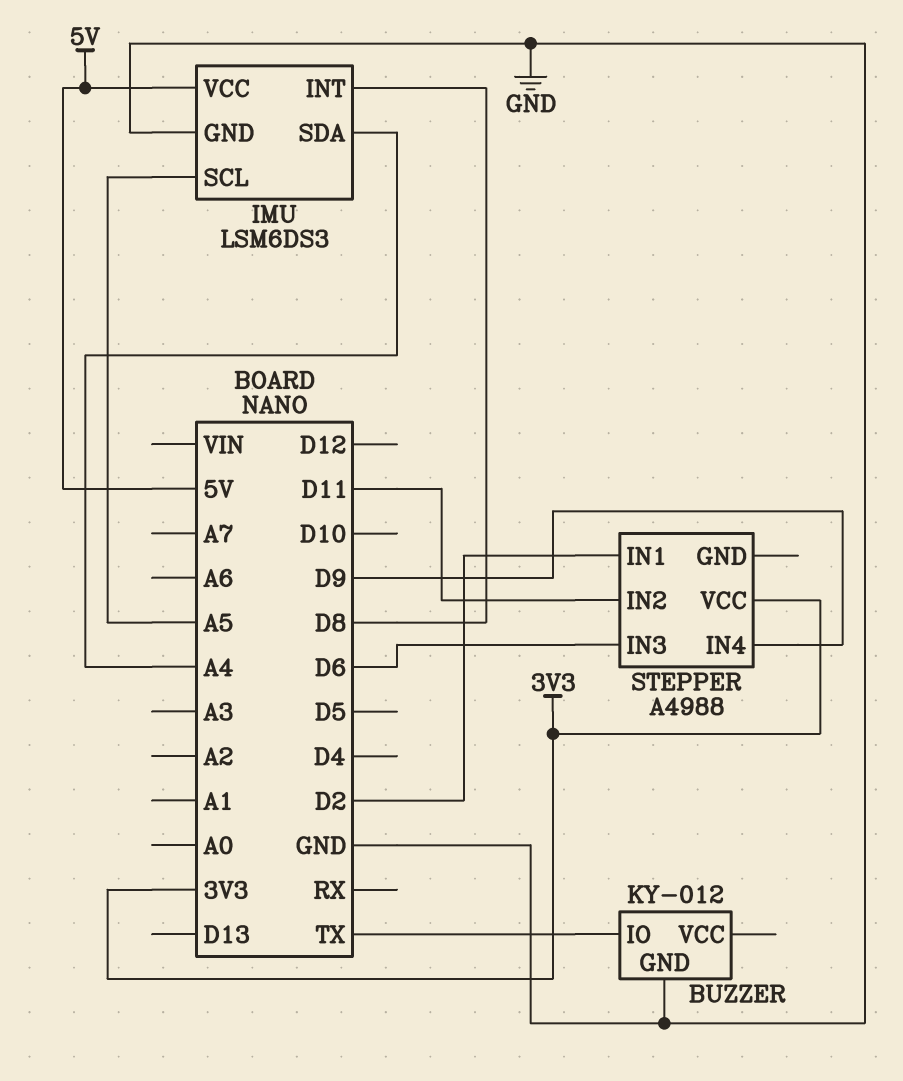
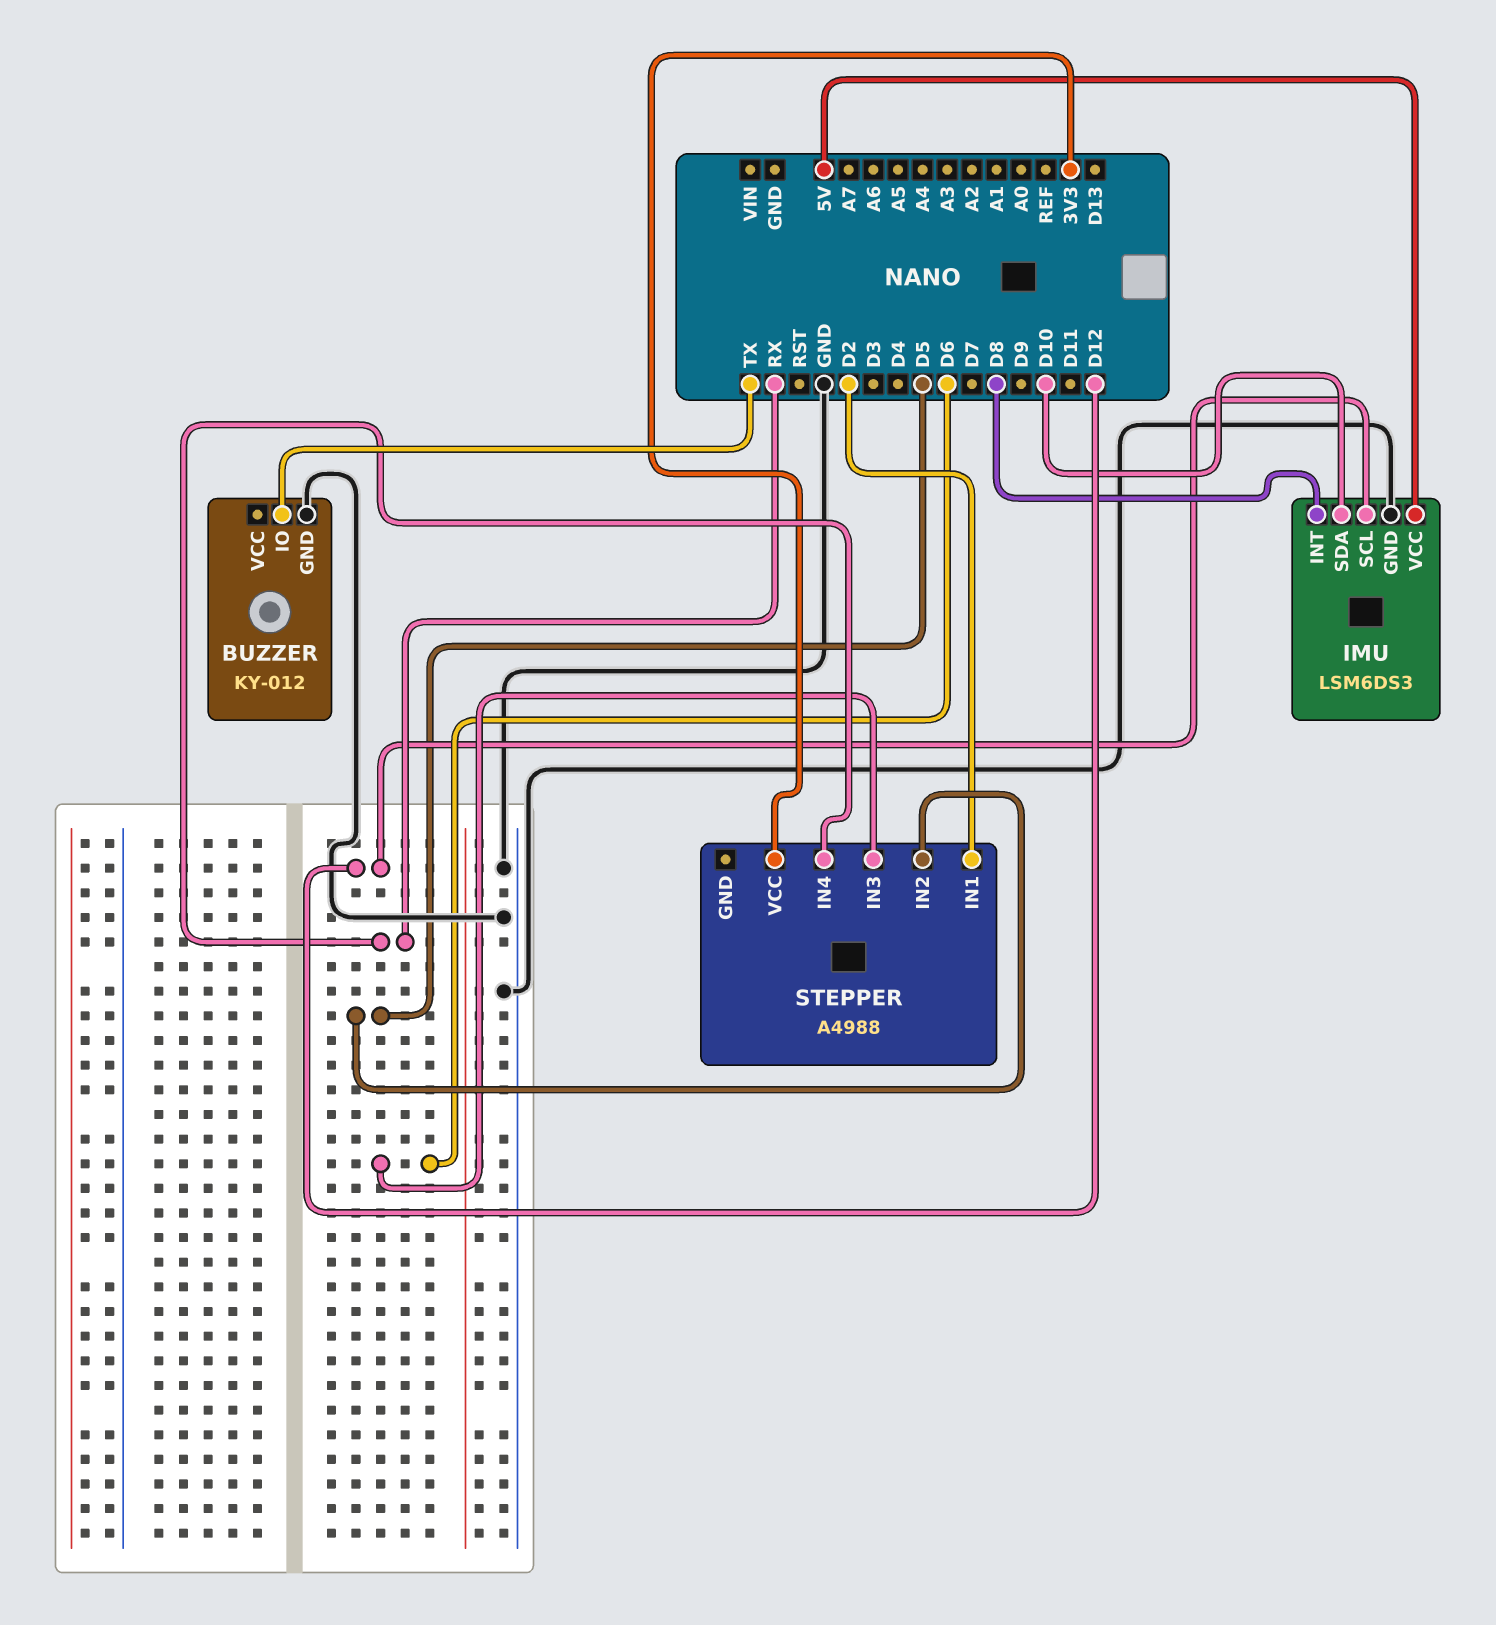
IMU pin SCL: A5 -> D12
IMU pin SDA: A4 -> D10
STEPPER pin IN2: D11 -> D5
STEPPER pin IN4: D9 -> RX

